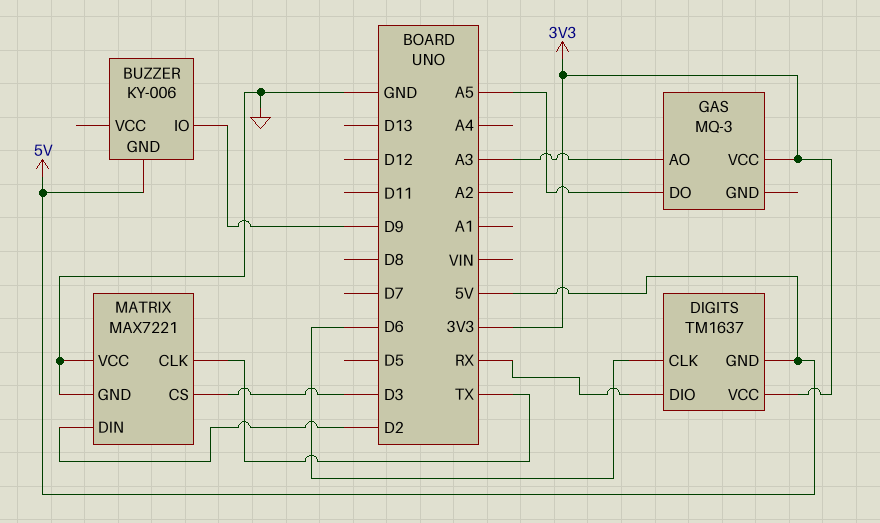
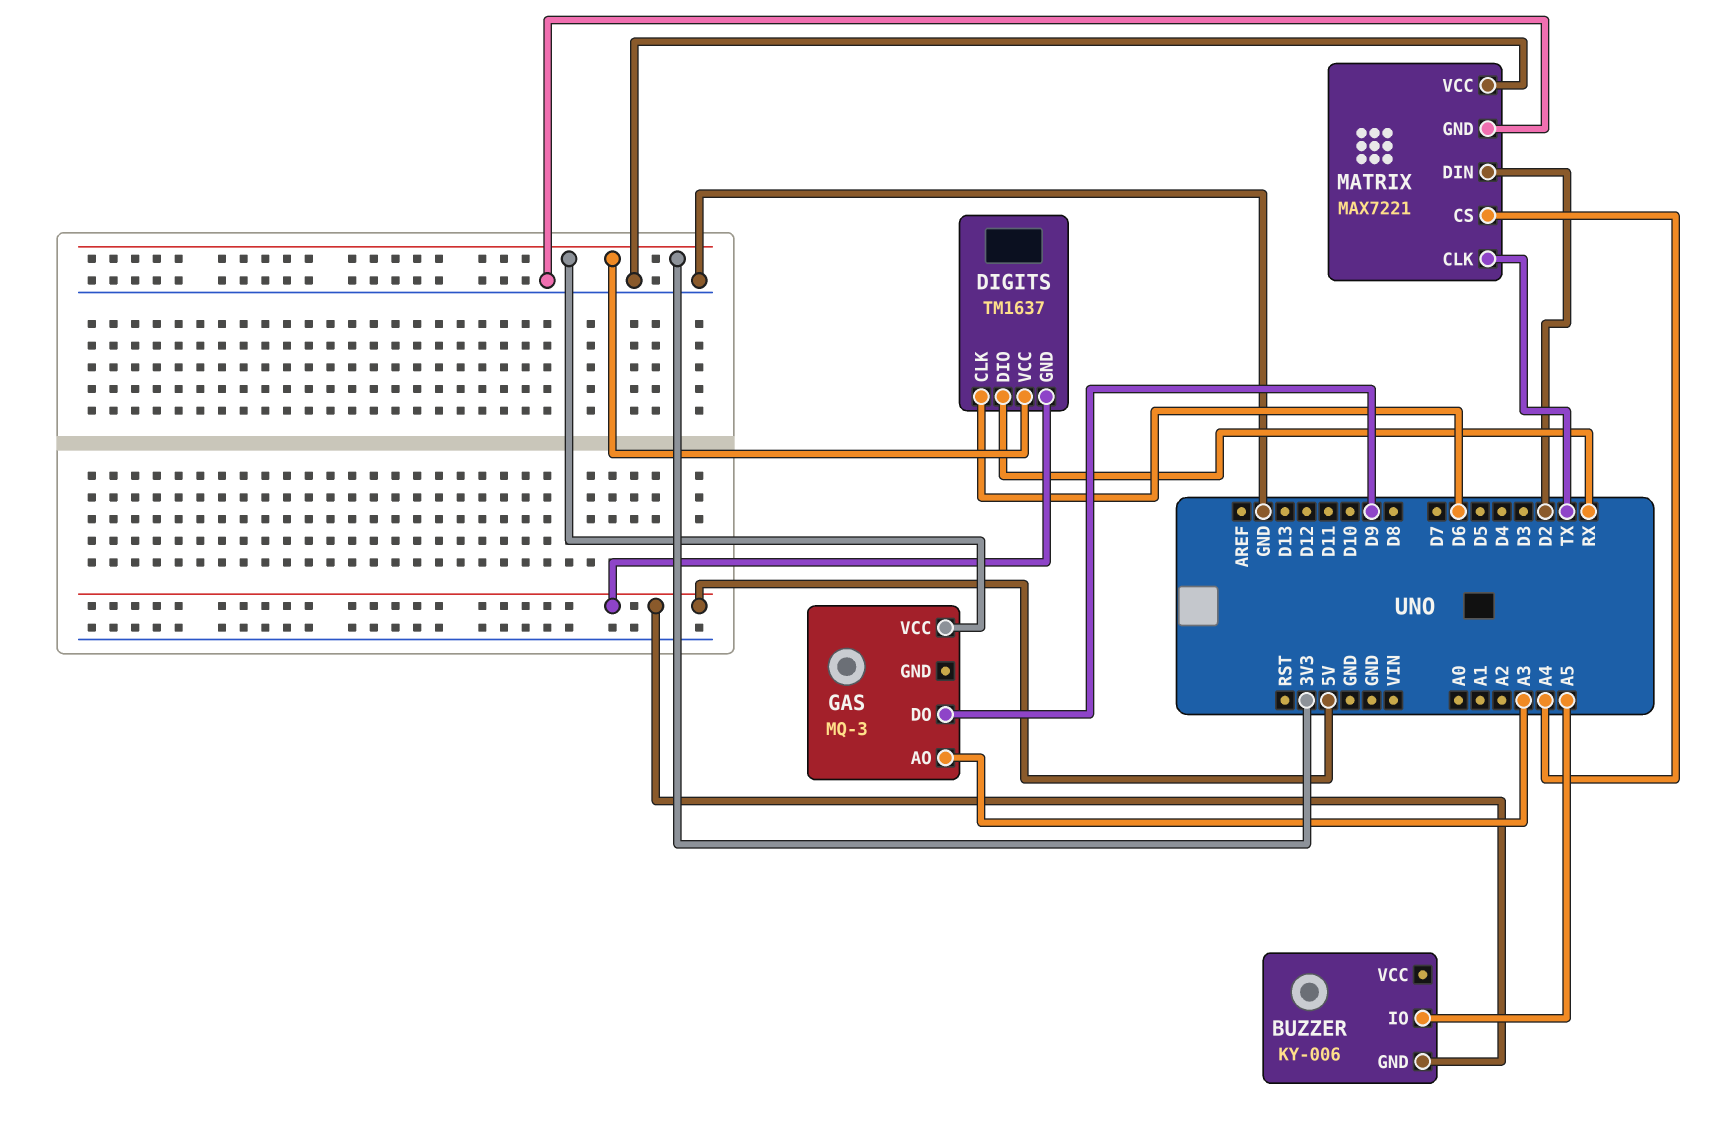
BUZZER pin IO: D9 -> A5
GAS pin DO: A5 -> D9
MATRIX pin CS: D3 -> A4

